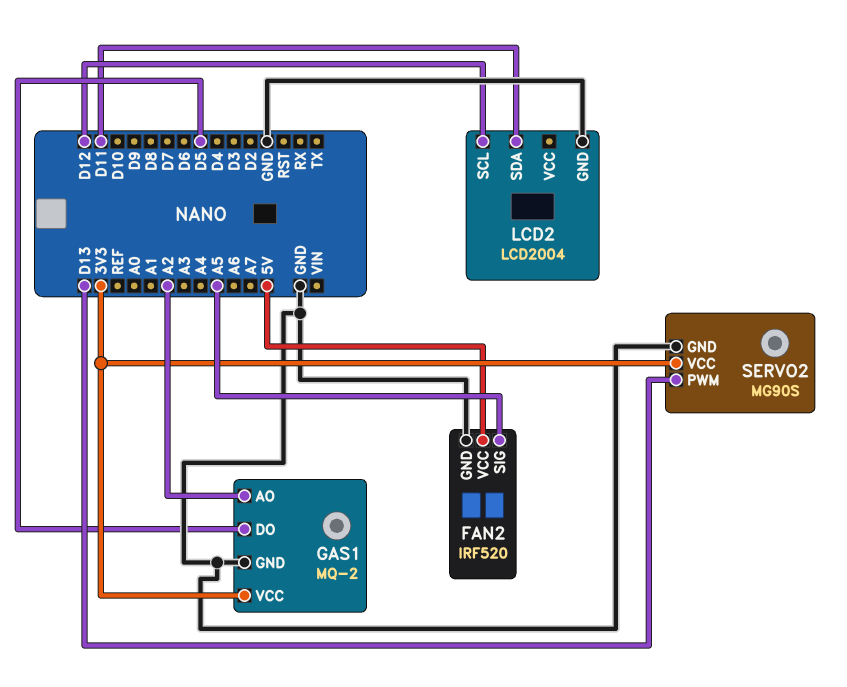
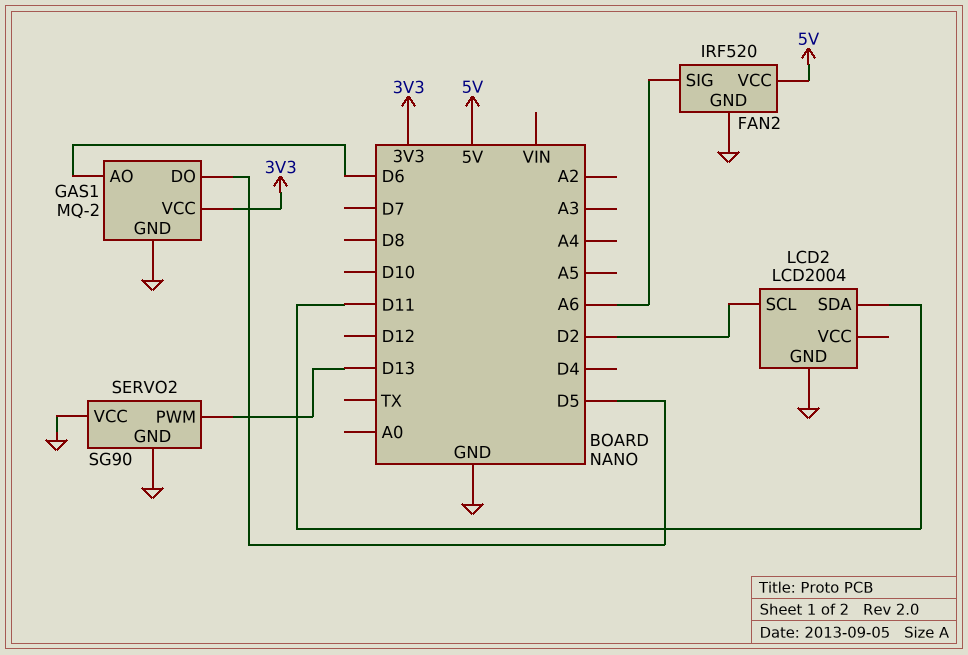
FAN2 pin SIG: A5 -> A6
GAS1 pin AO: A2 -> D6
LCD2 pin SCL: D12 -> D2
SERVO2: MG90S -> SG90
SERVO2 pin VCC: 3V3 -> GND

